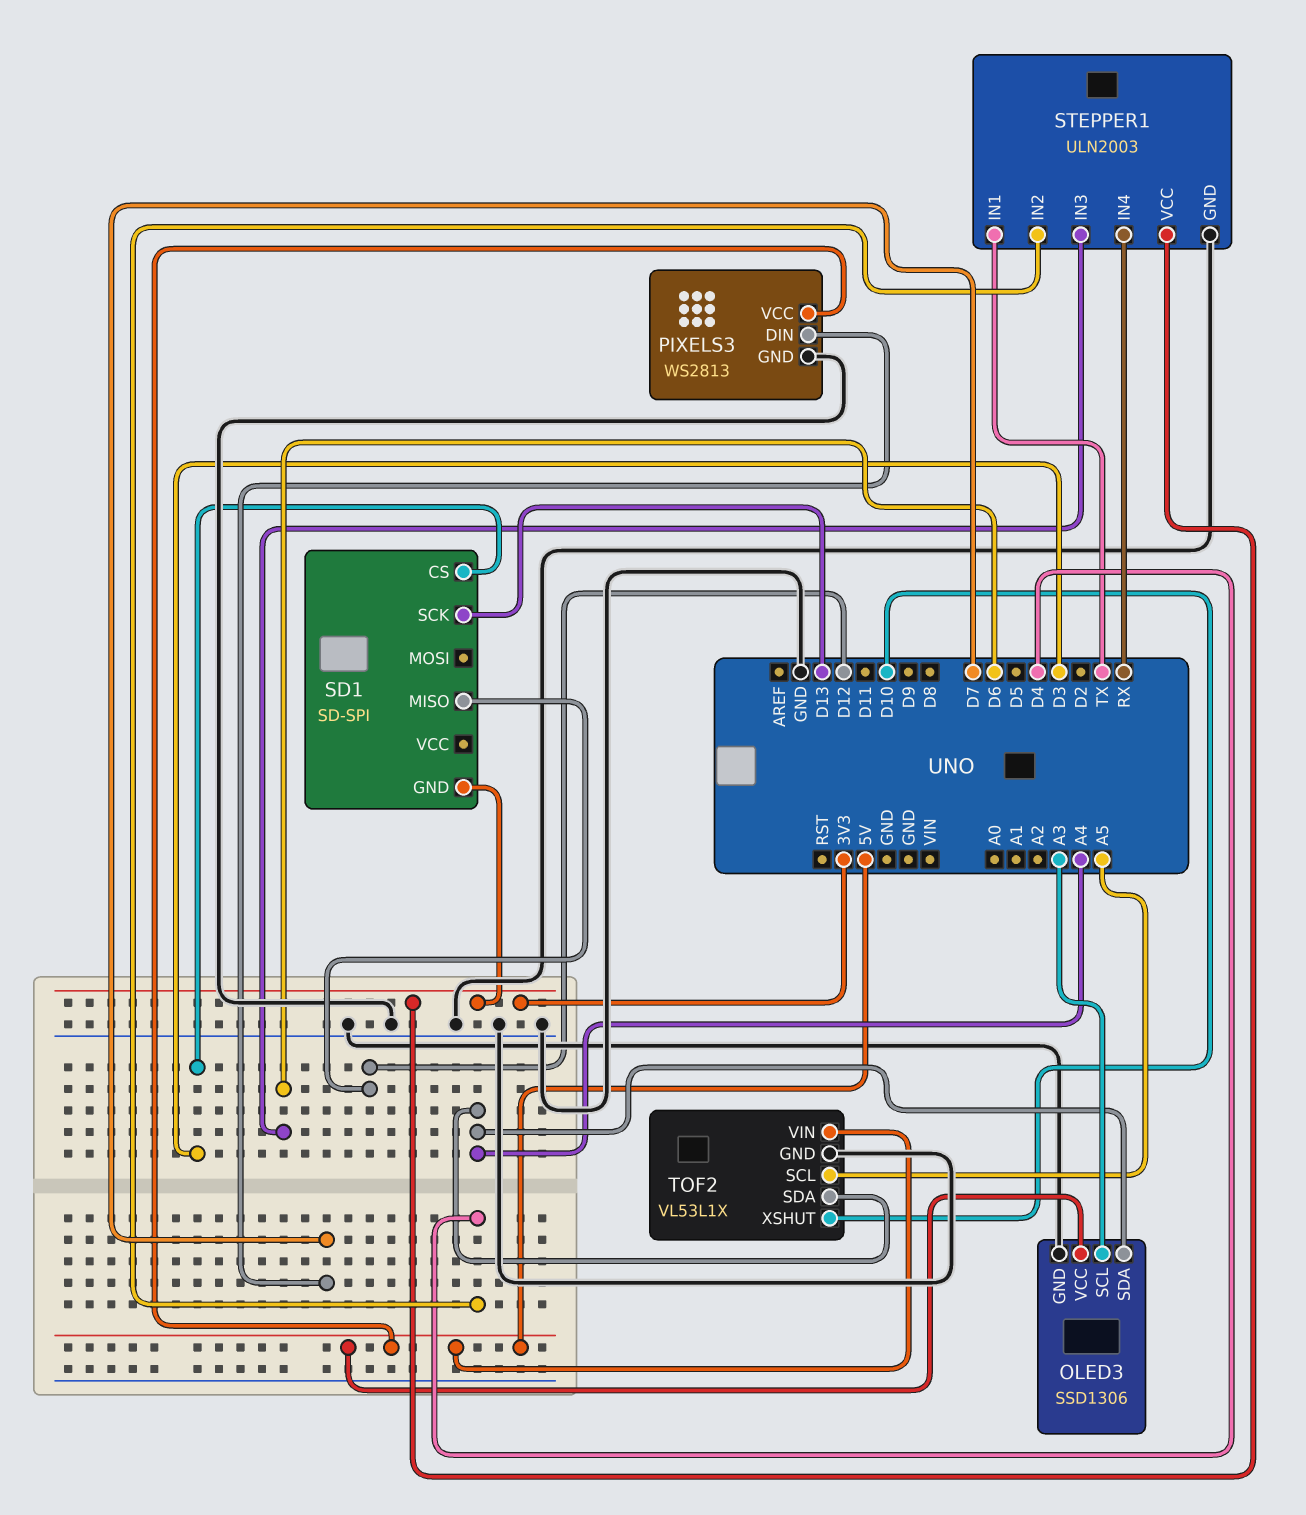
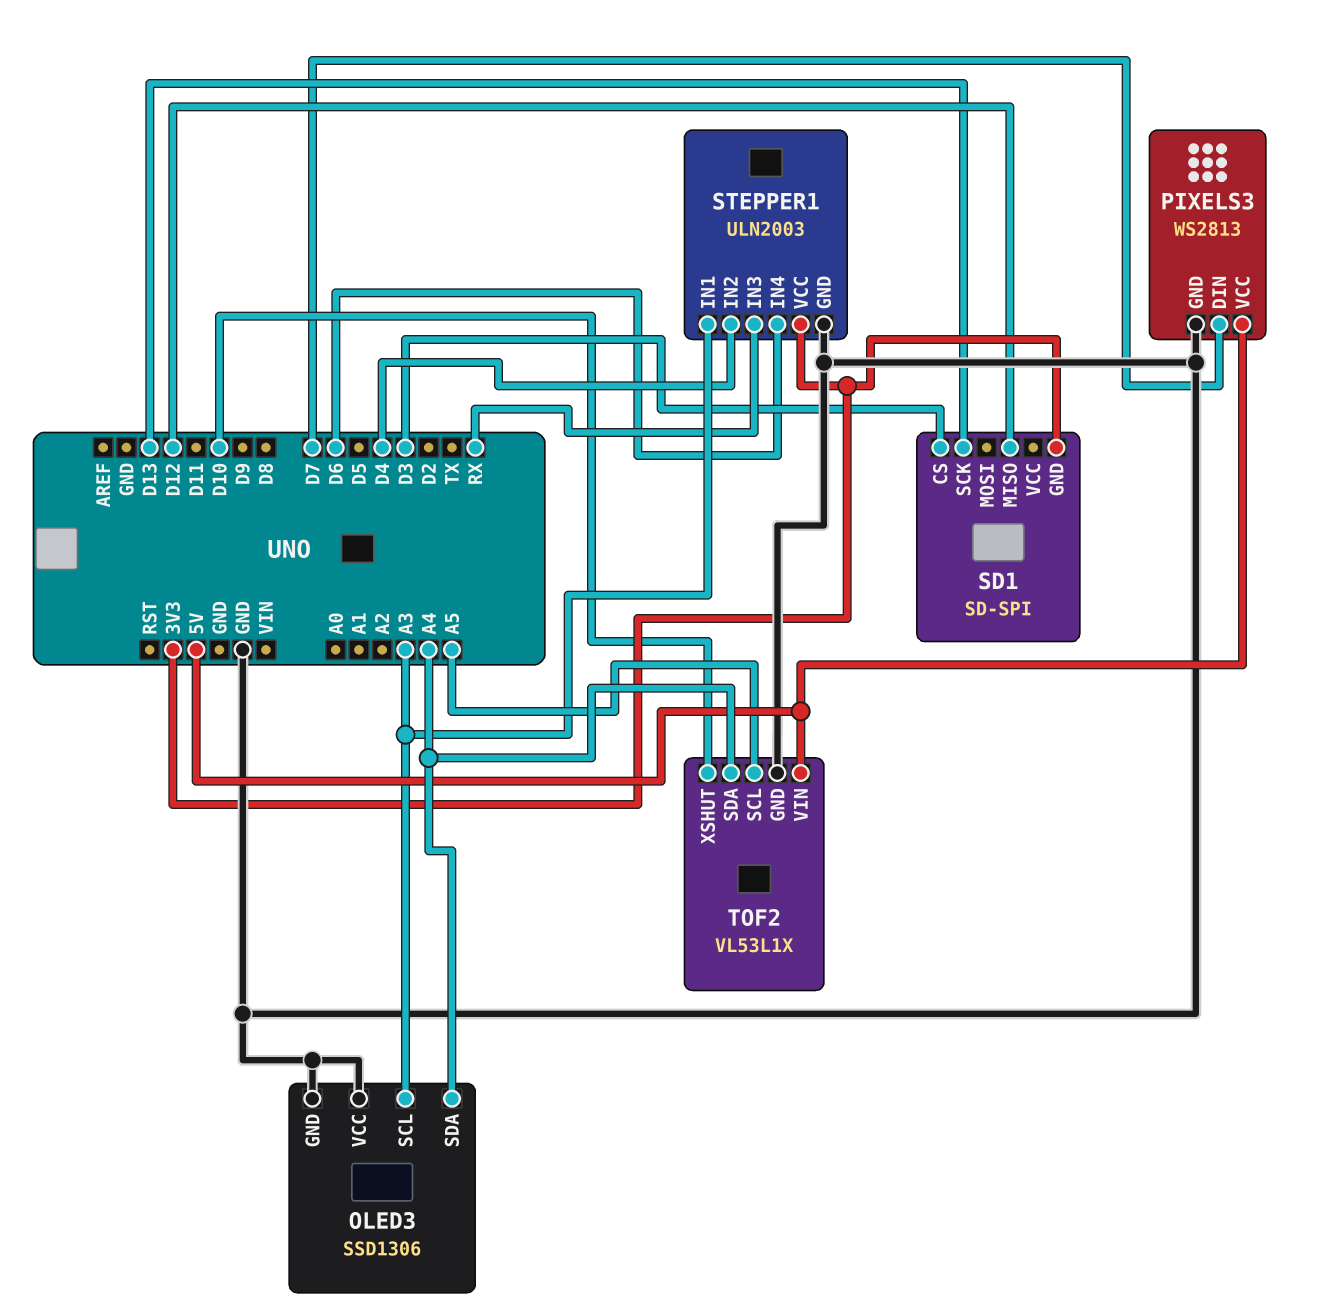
OLED3 pin VCC: 5V -> GND
STEPPER1 pin IN1: TX -> A3
STEPPER1 pin IN3: D6 -> RX
STEPPER1 pin IN4: RX -> D6

